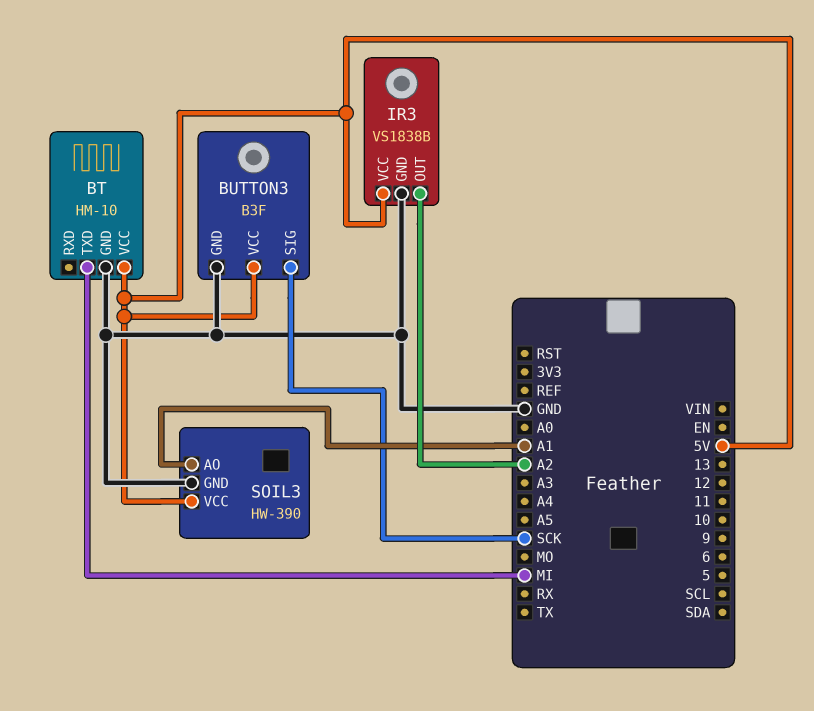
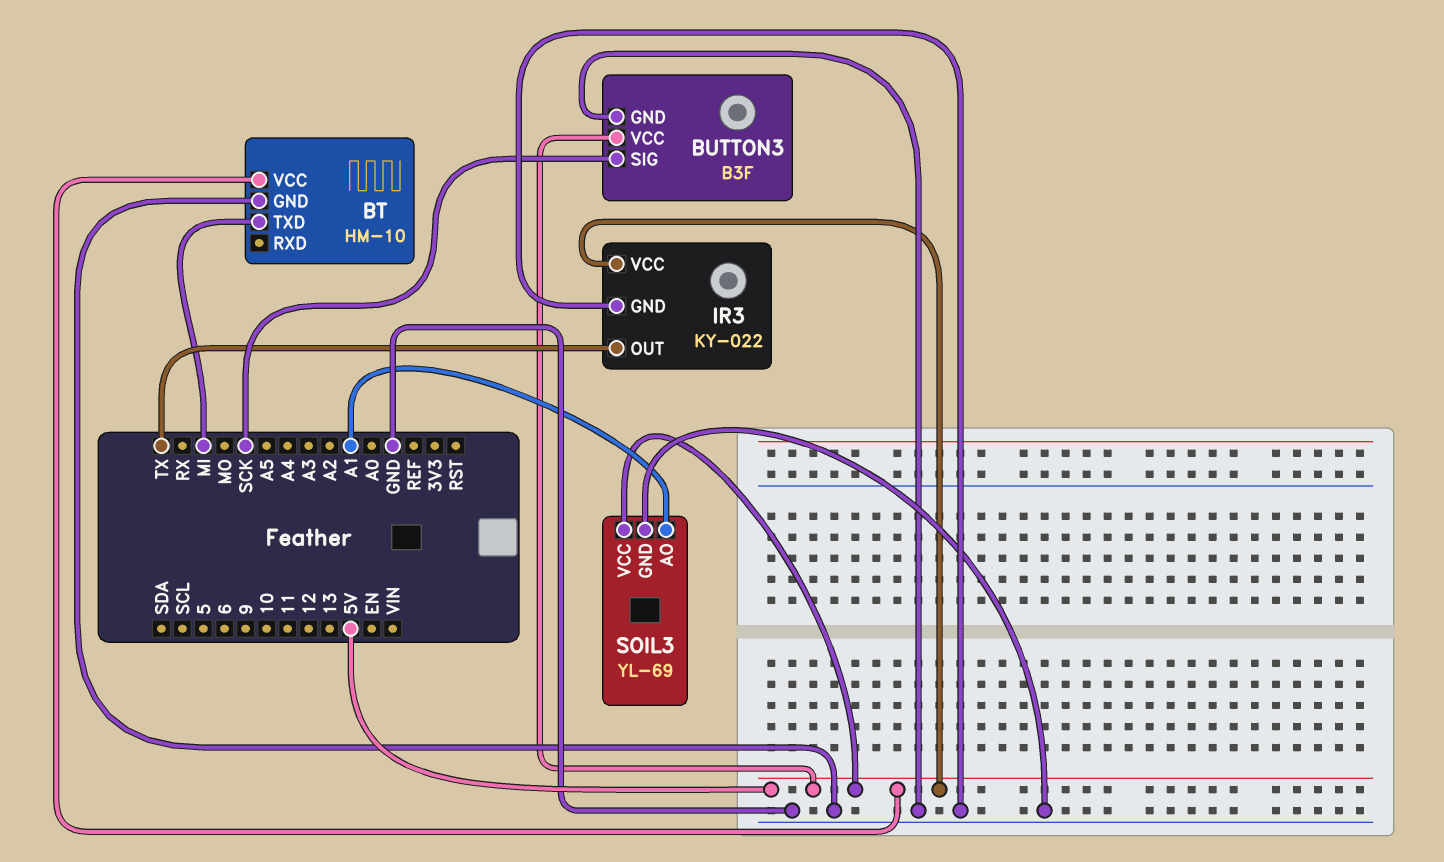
IR3: VS1838B -> KY-022
IR3 pin OUT: A2 -> TX
SOIL3: HW-390 -> YL-69

